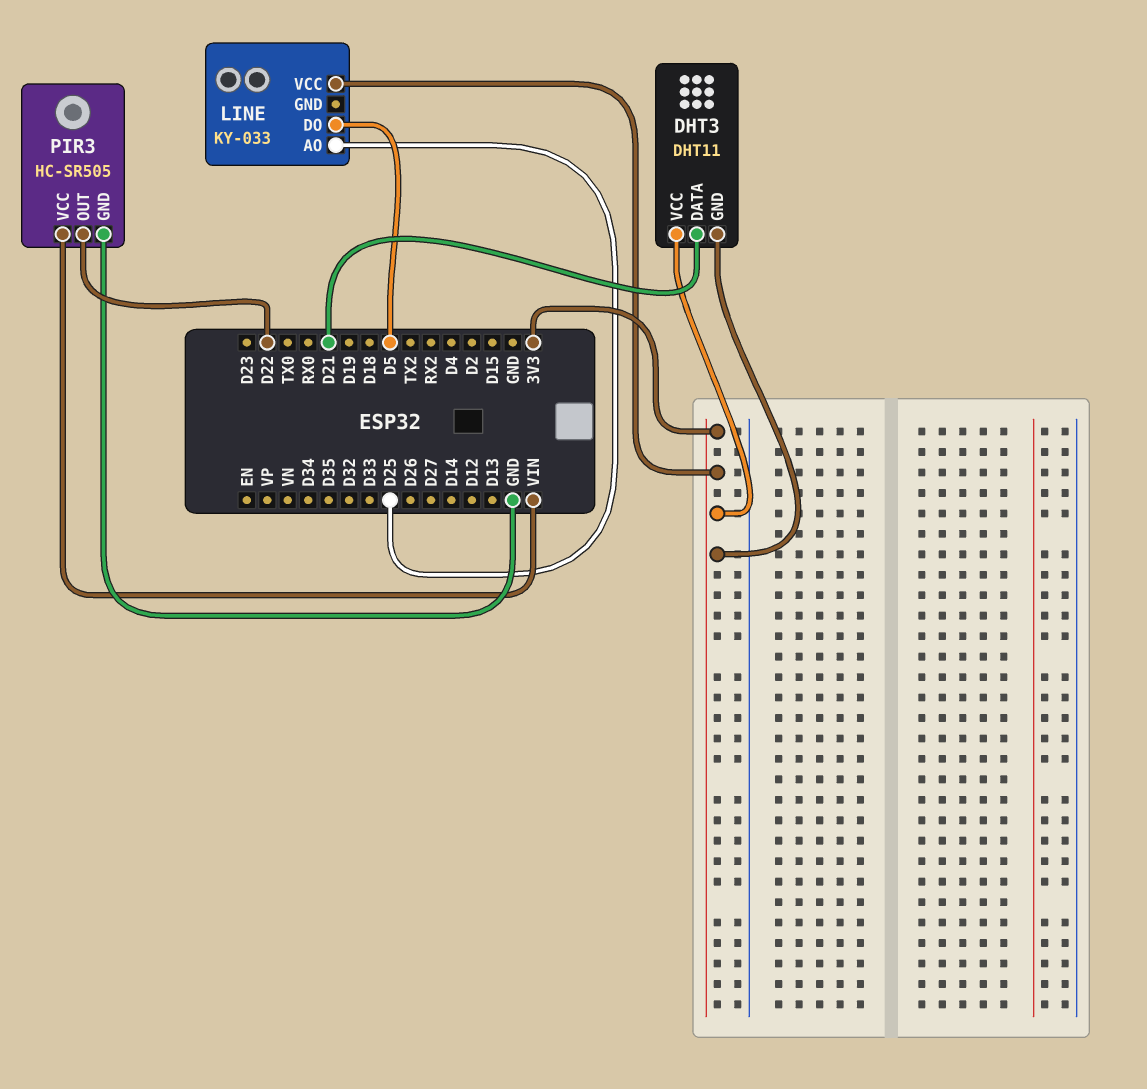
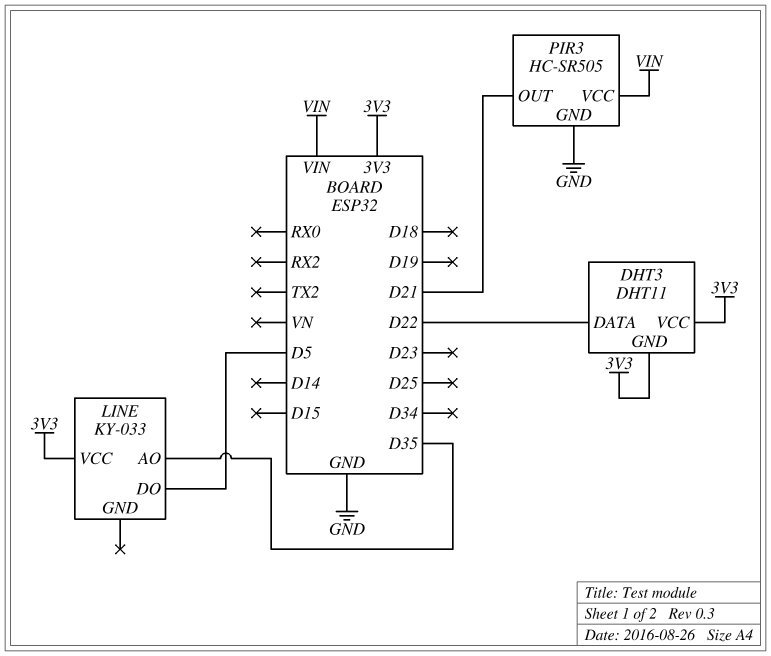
DHT3 pin DATA: D21 -> D22
LINE pin AO: D25 -> D35
PIR3 pin OUT: D22 -> D21

